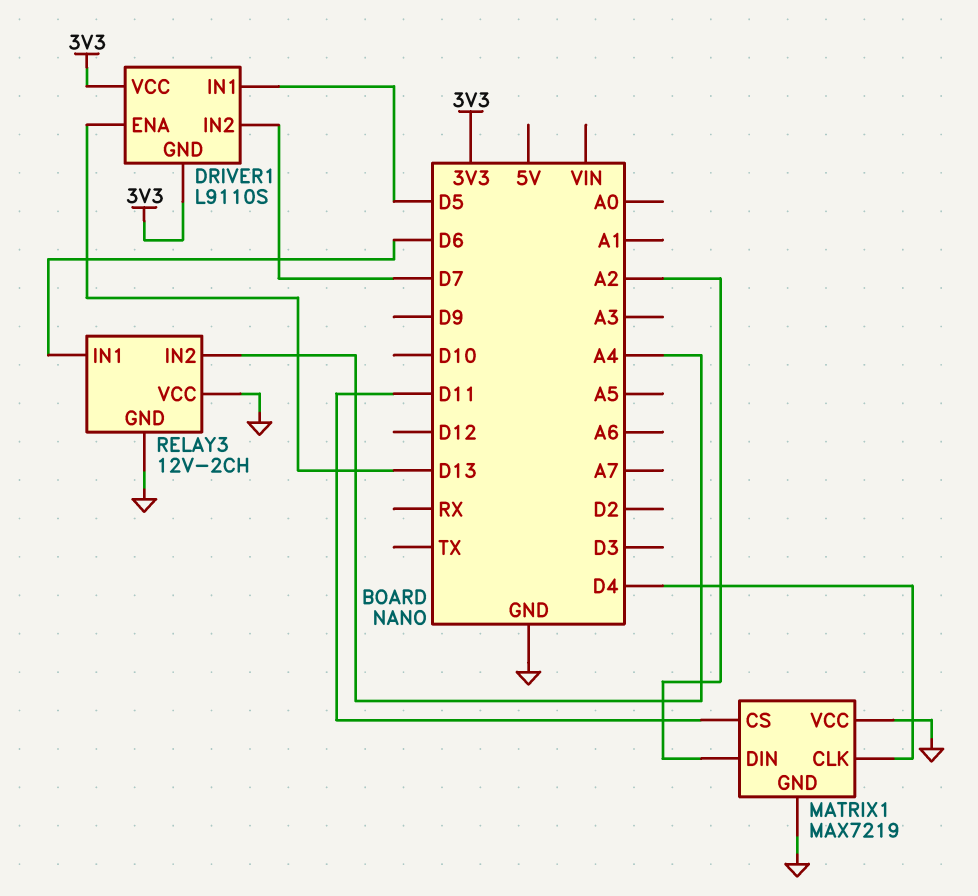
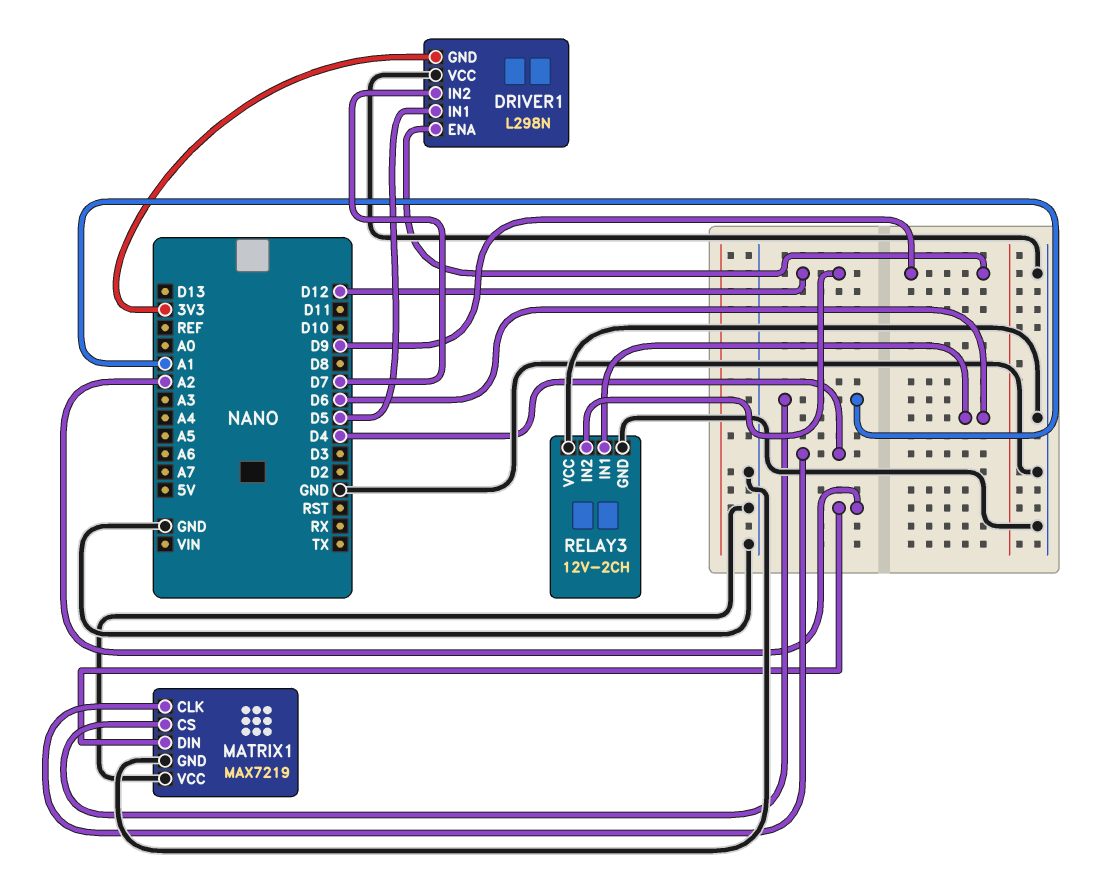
DRIVER1: L9110S -> L298N
DRIVER1 pin ENA: D13 -> D9
DRIVER1 pin VCC: 3V3 -> GND
MATRIX1 pin CS: D11 -> A1
RELAY3 pin IN2: A4 -> D12

